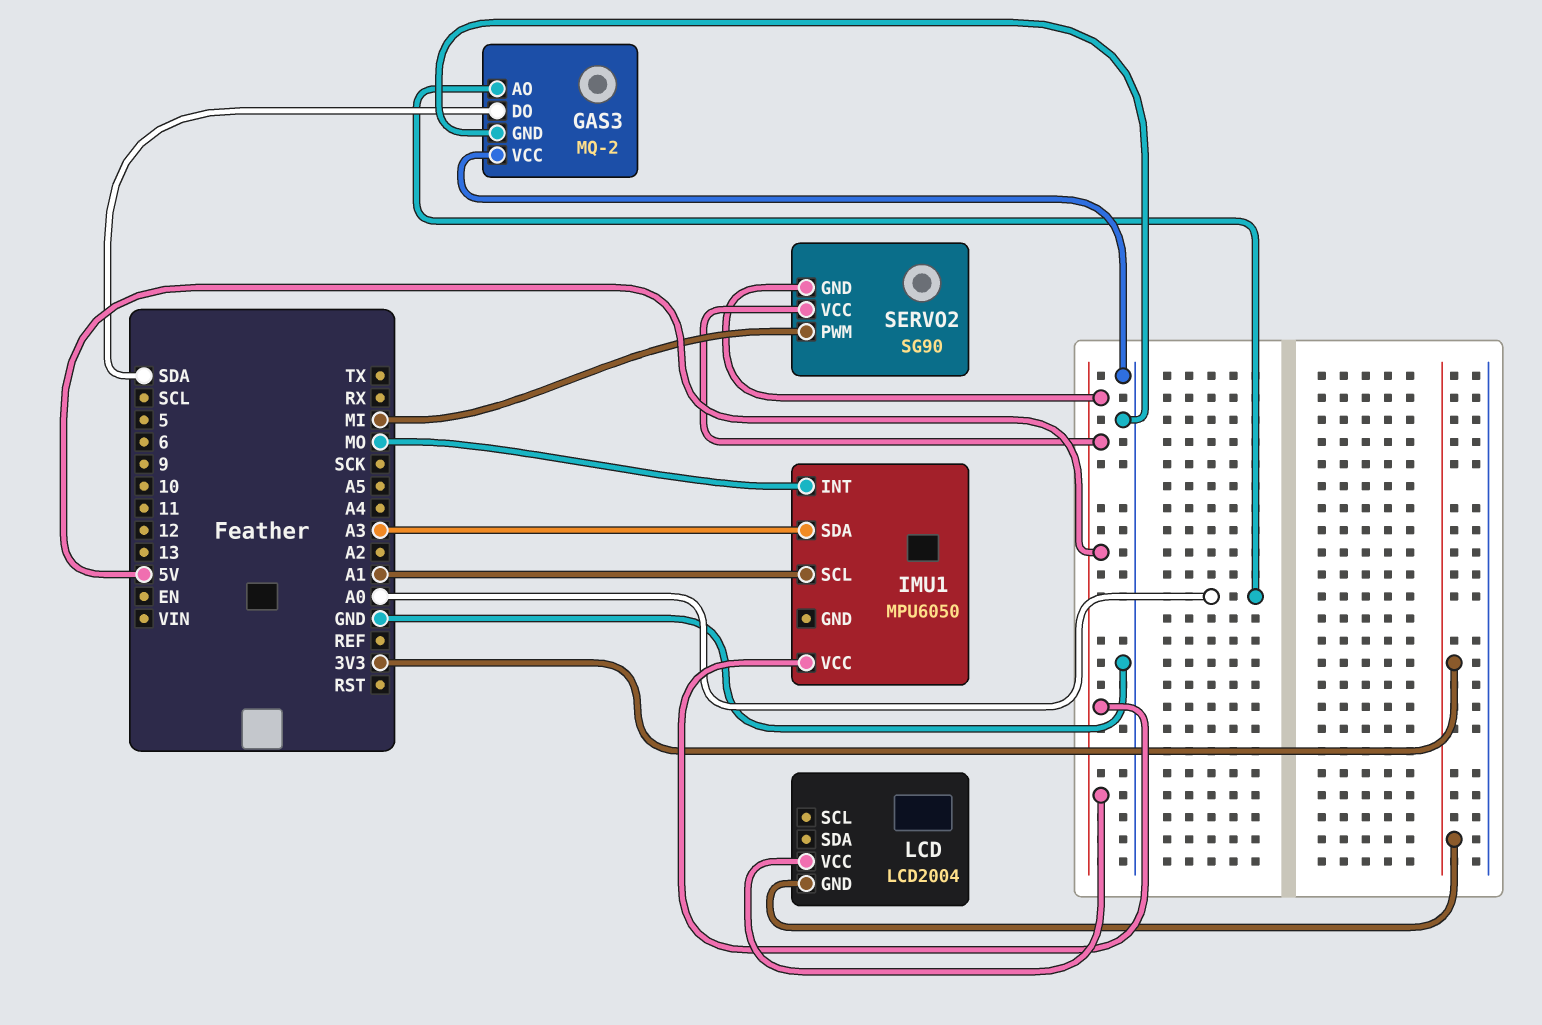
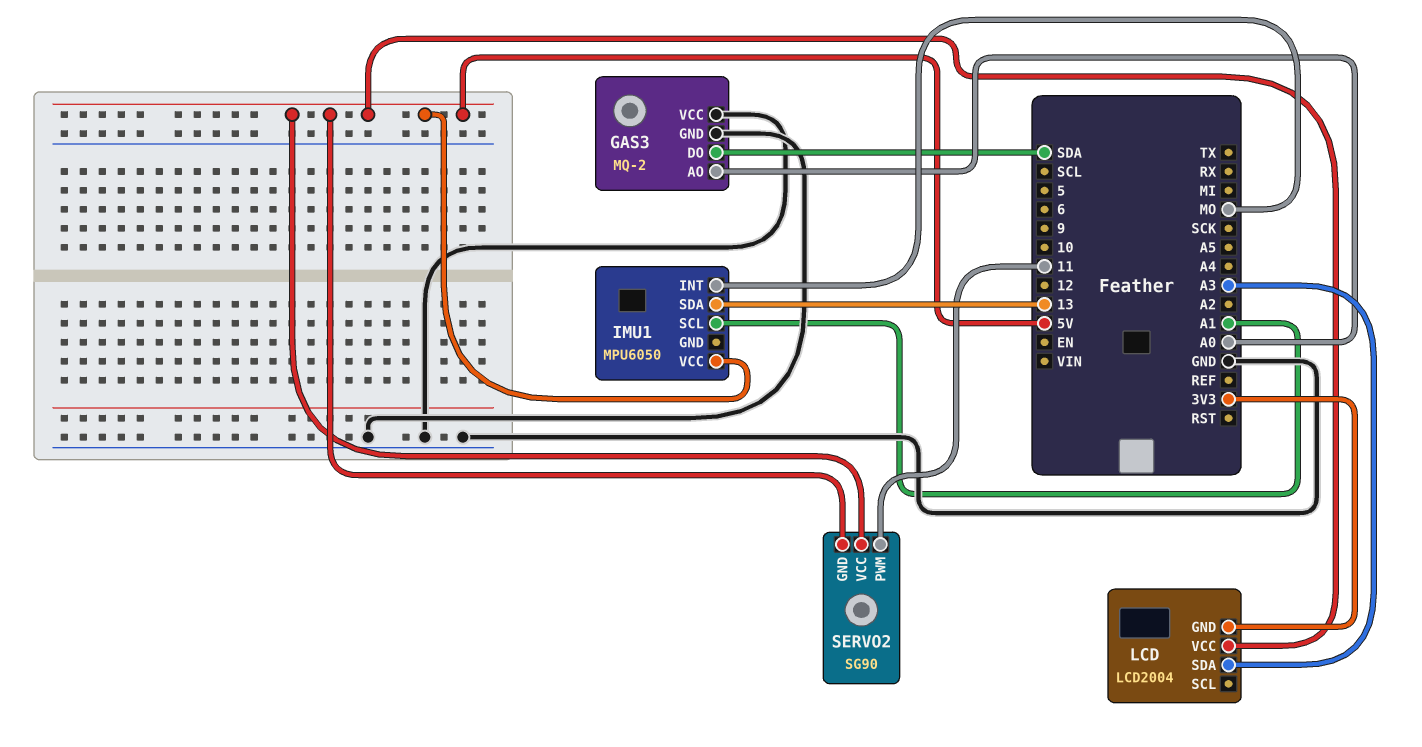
IMU1 pin SDA: A3 -> 13
LCD pin SDA: none -> A3
SERVO2 pin PWM: MI -> 11

